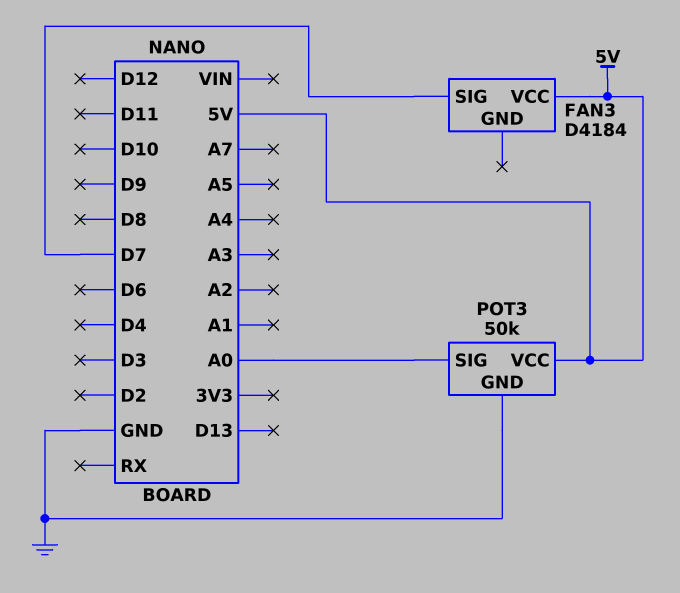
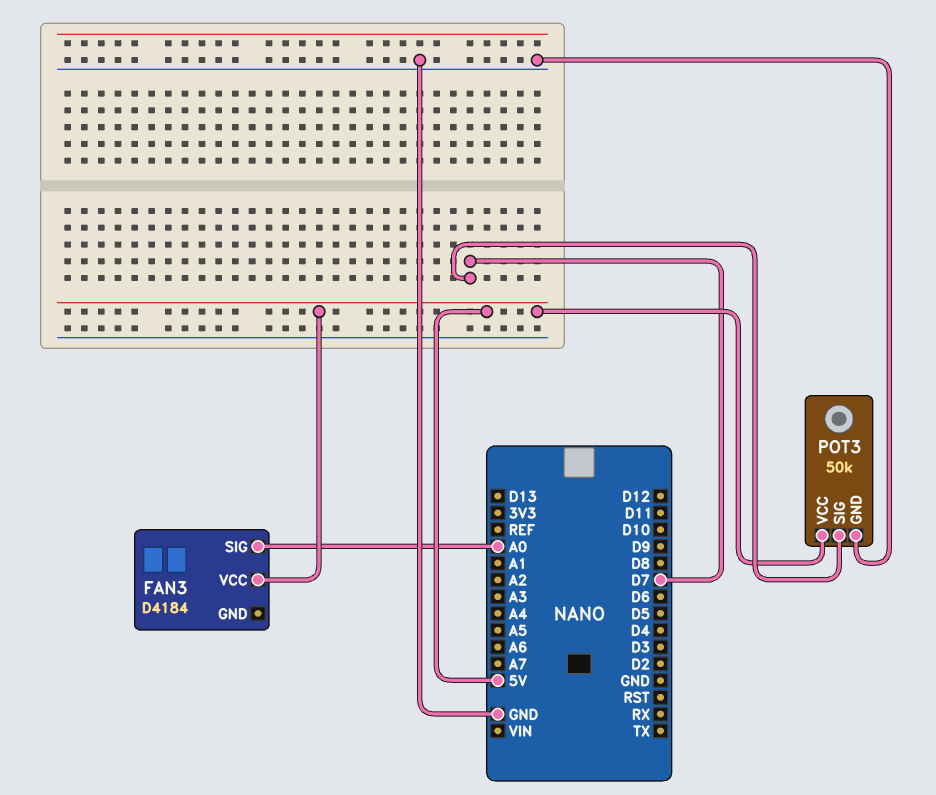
FAN3 pin SIG: D7 -> A0
POT3 pin SIG: A0 -> D7

